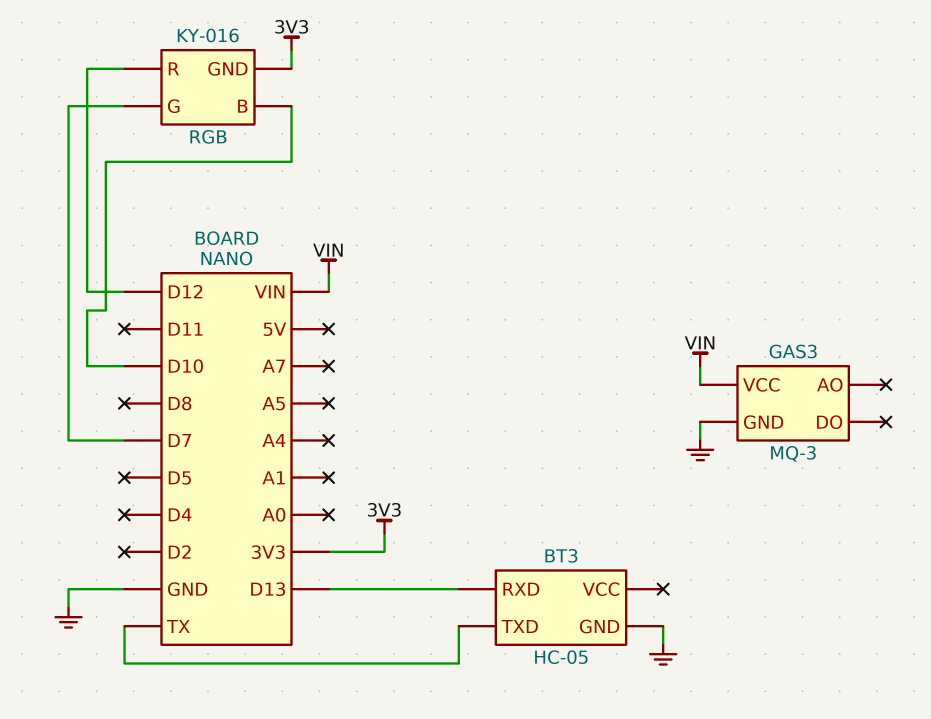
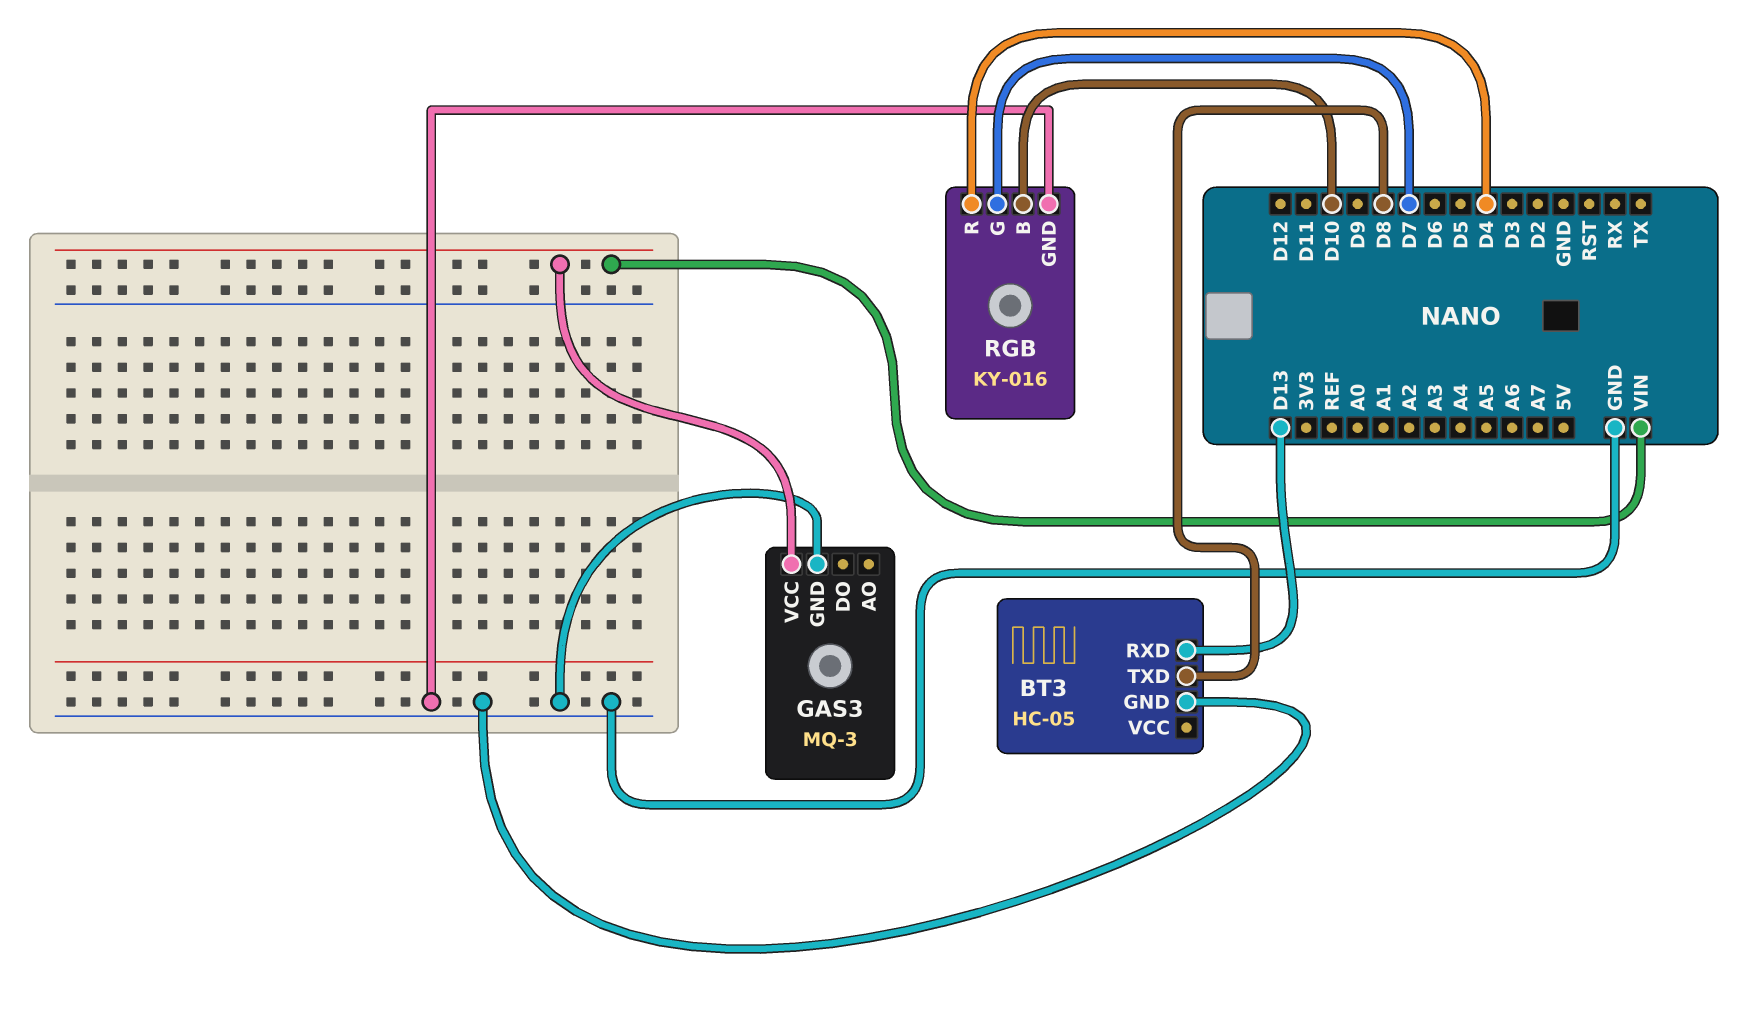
BT3 pin TXD: TX -> D8
RGB pin GND: 3V3 -> GND
RGB pin R: D12 -> D4

